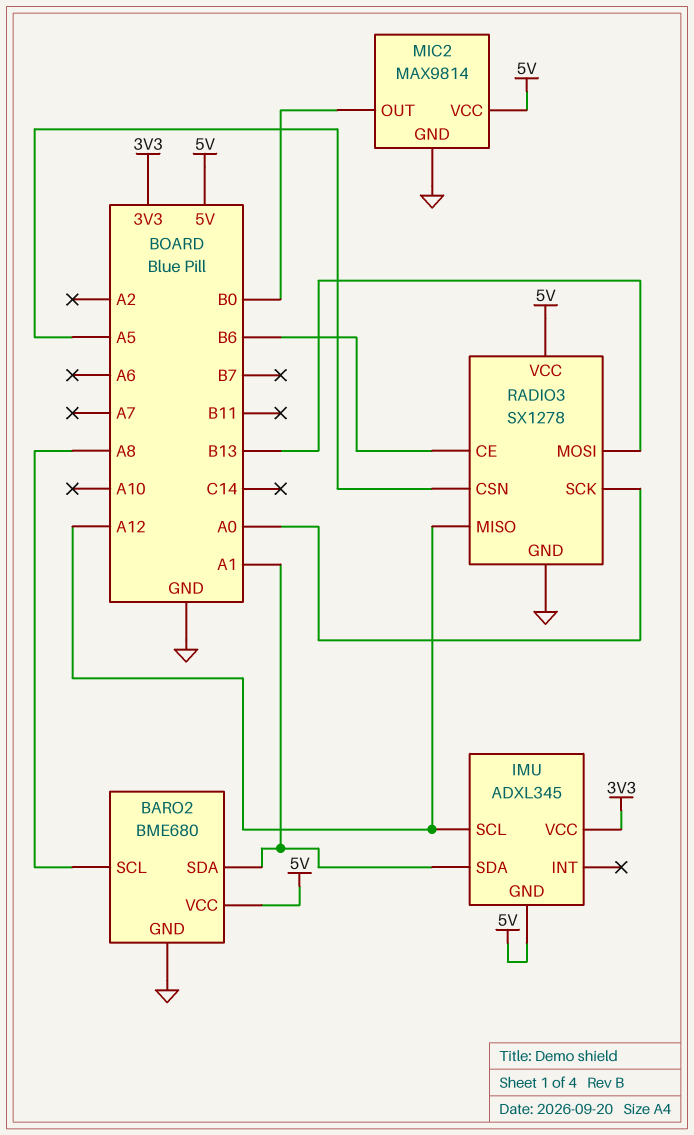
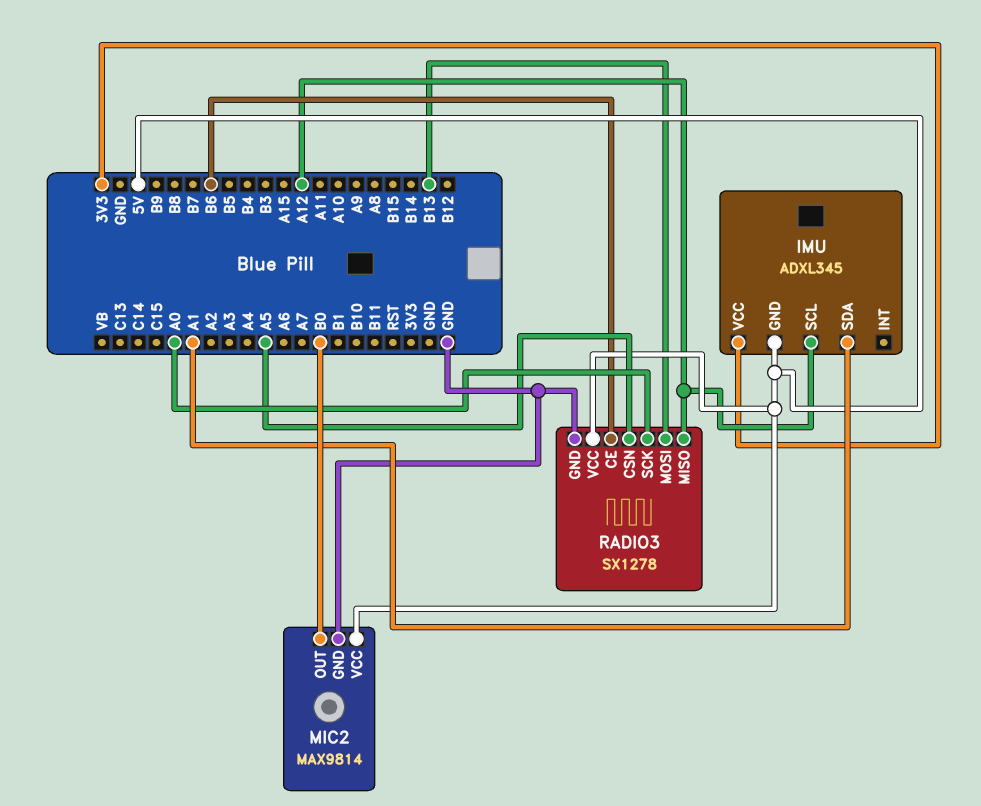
BARO2: BME680 -> none
BARO2 pin GND: GND -> none
BARO2 pin SCL: A8 -> none
BARO2 pin SDA: A1 -> none
BARO2 pin VCC: 5V -> none

